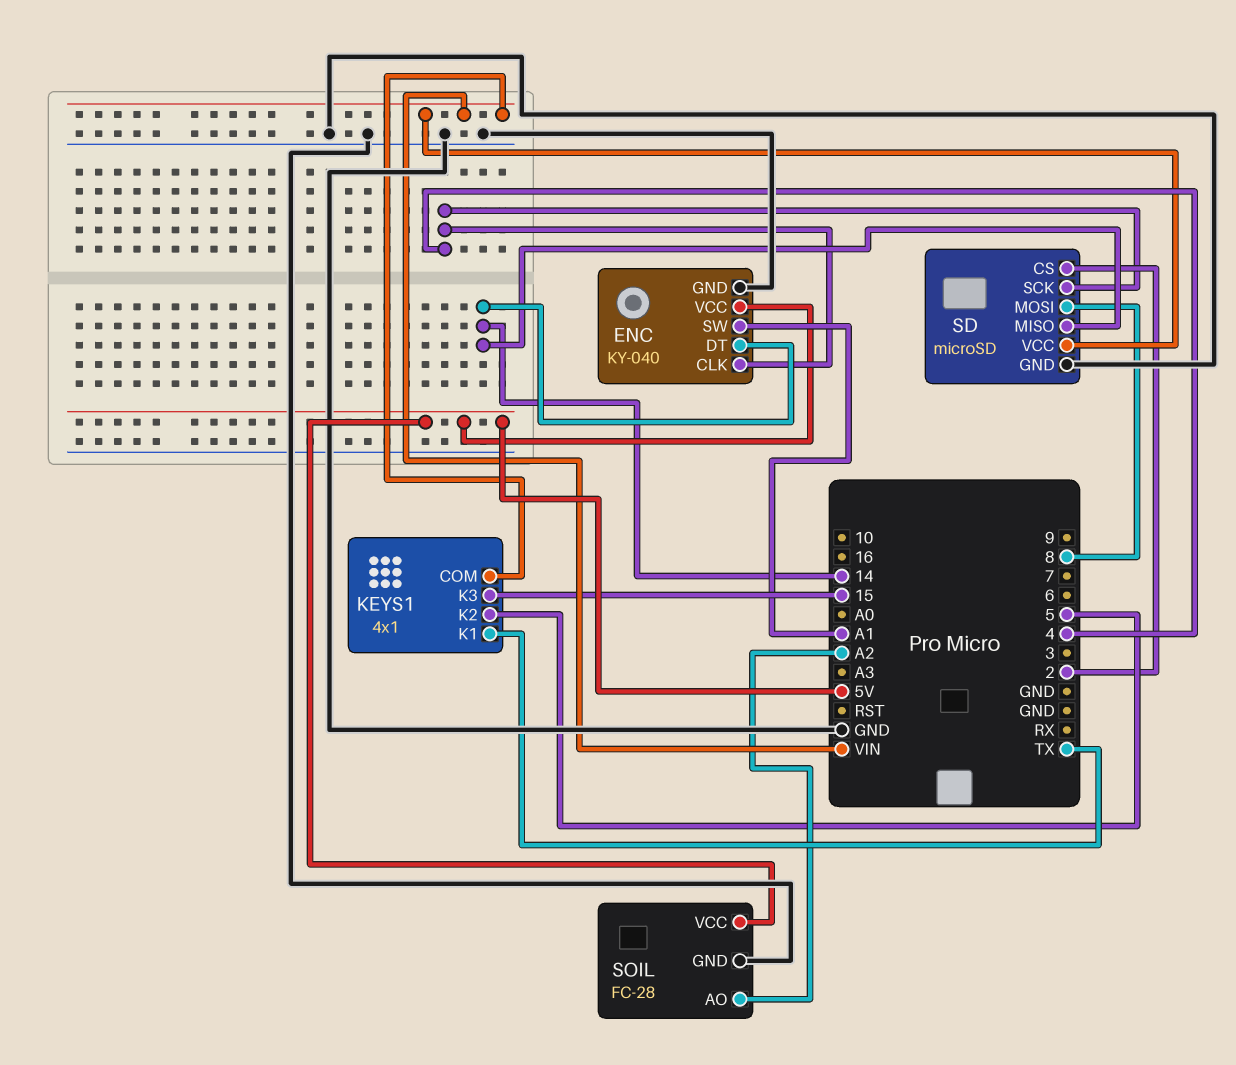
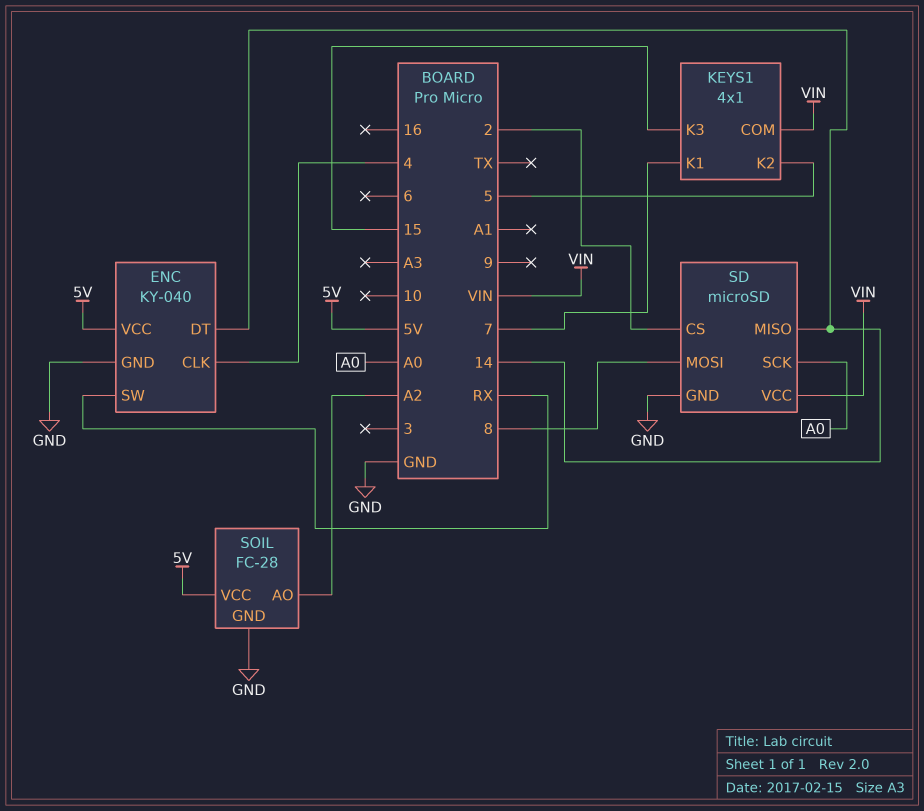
ENC pin SW: A1 -> RX
KEYS1 pin K1: TX -> 7
SD pin SCK: 4 -> A0

